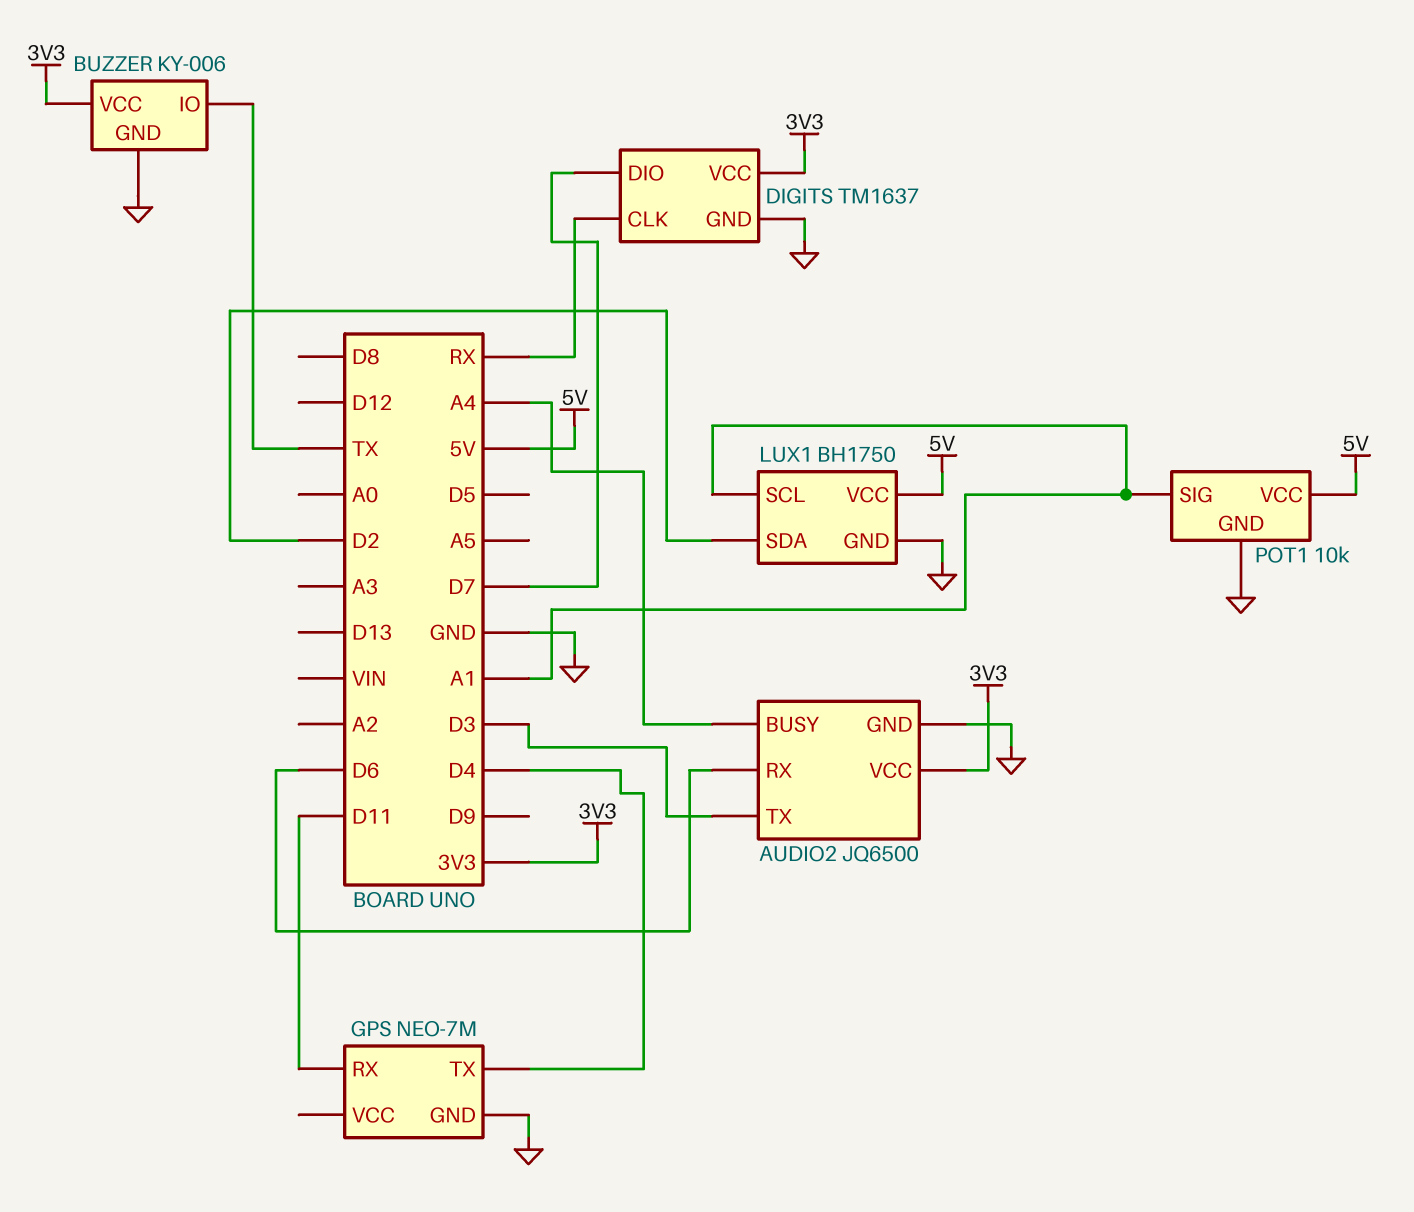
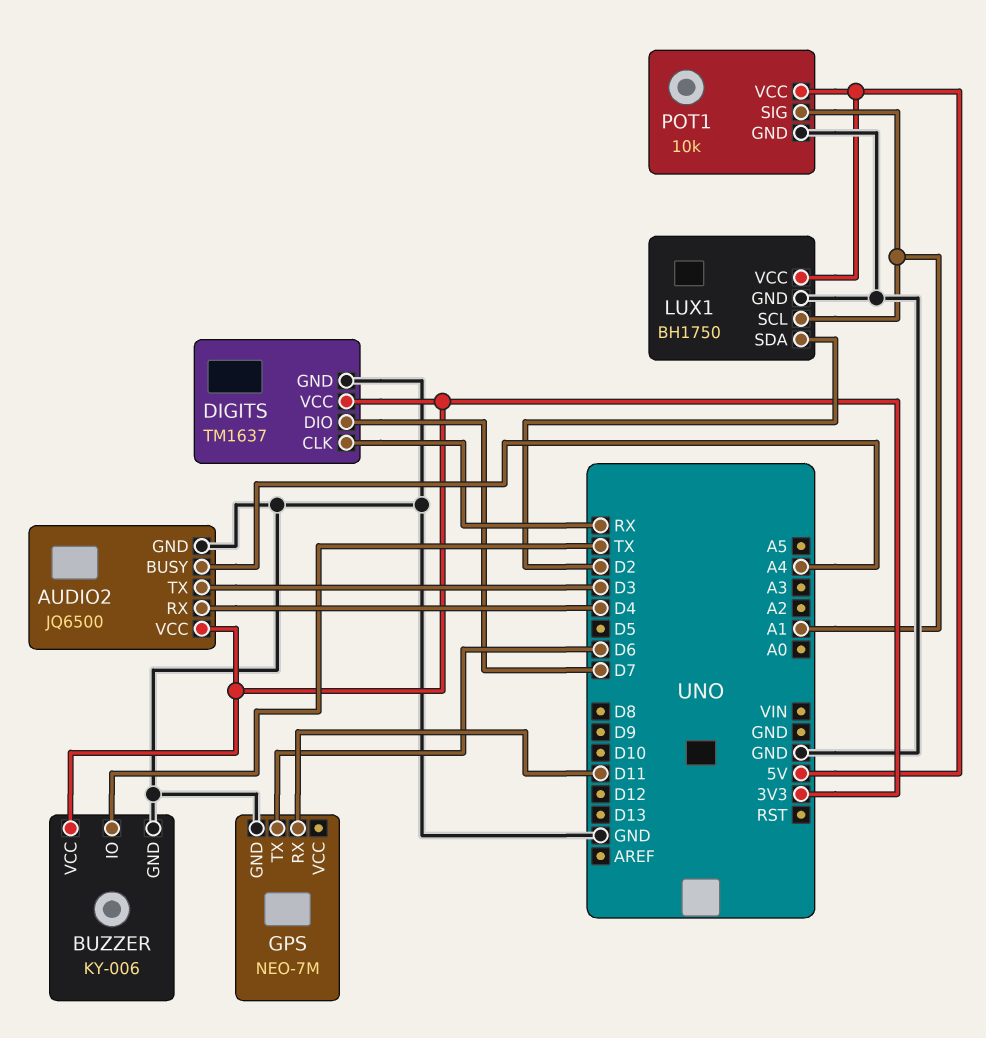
AUDIO2 pin RX: D6 -> D4
GPS pin TX: D4 -> D6

